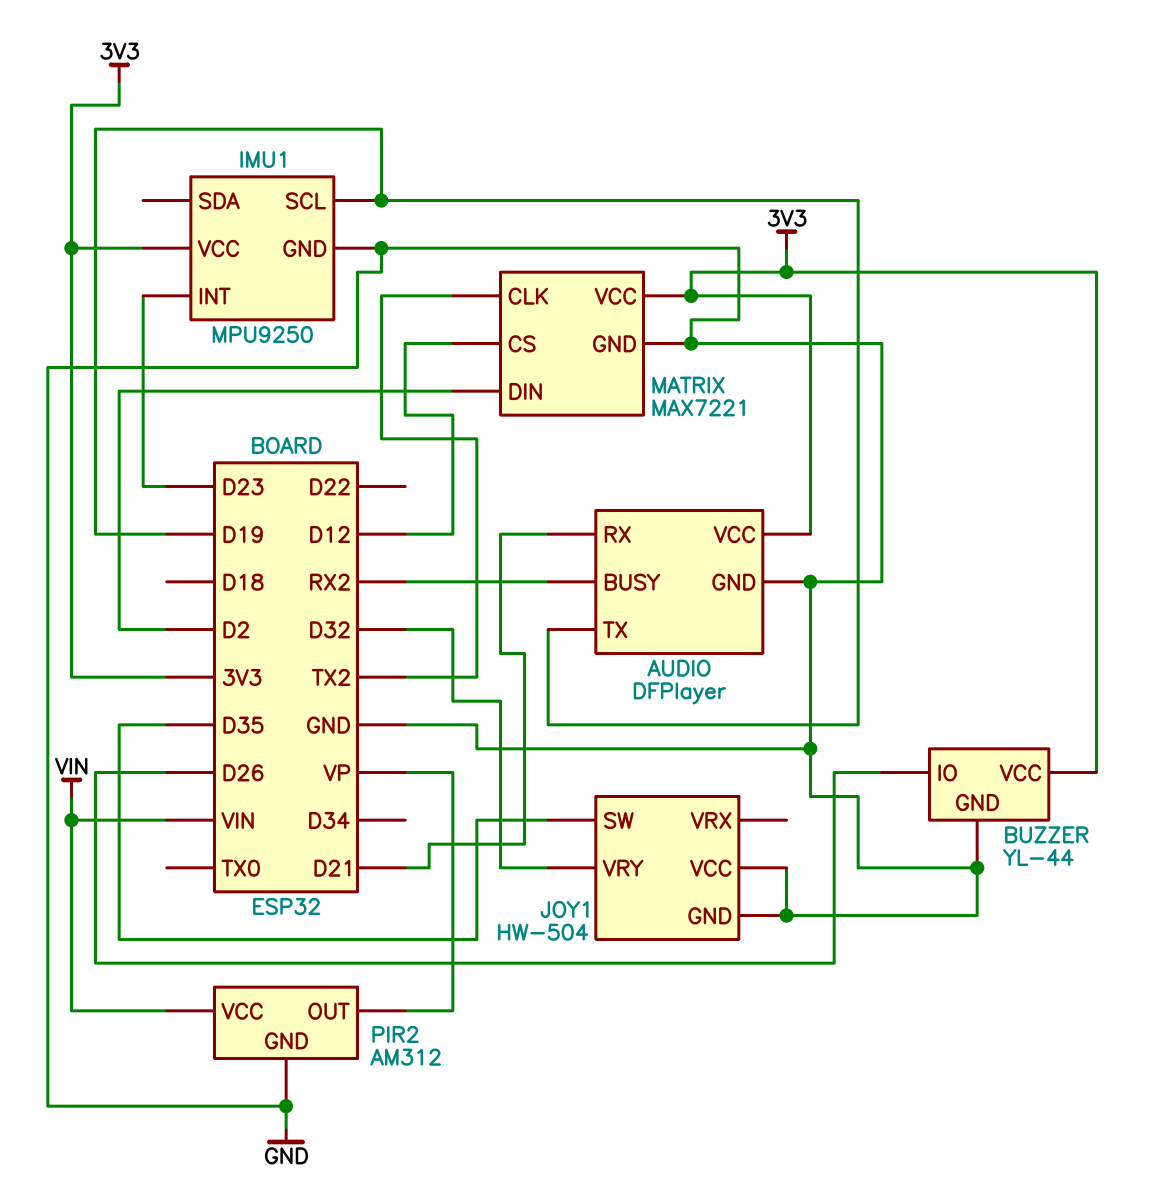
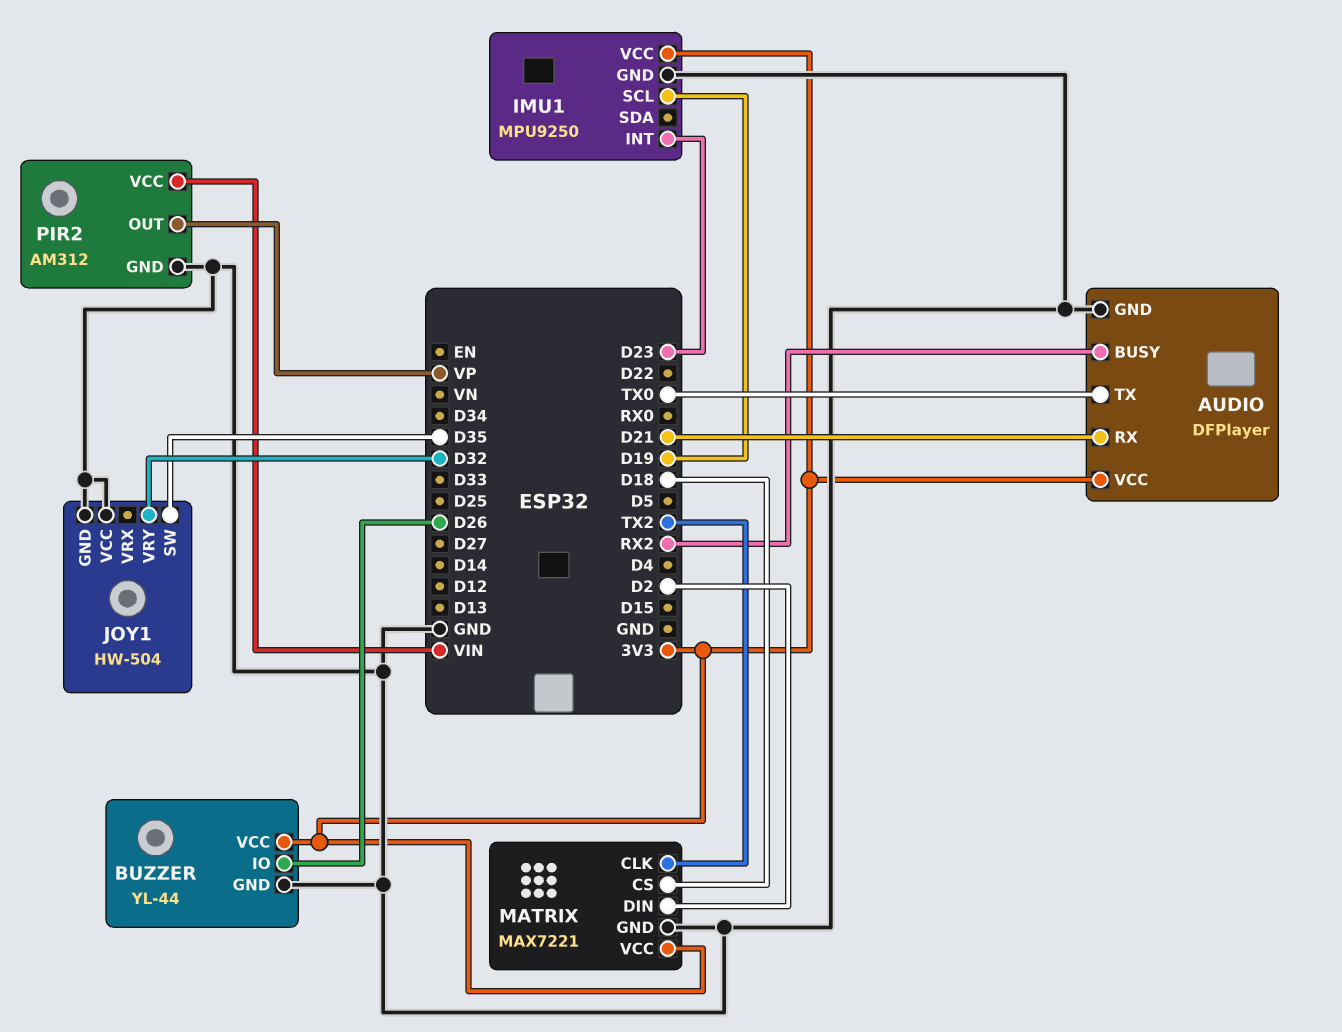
AUDIO pin TX: D19 -> TX0
MATRIX pin CS: D12 -> D18

